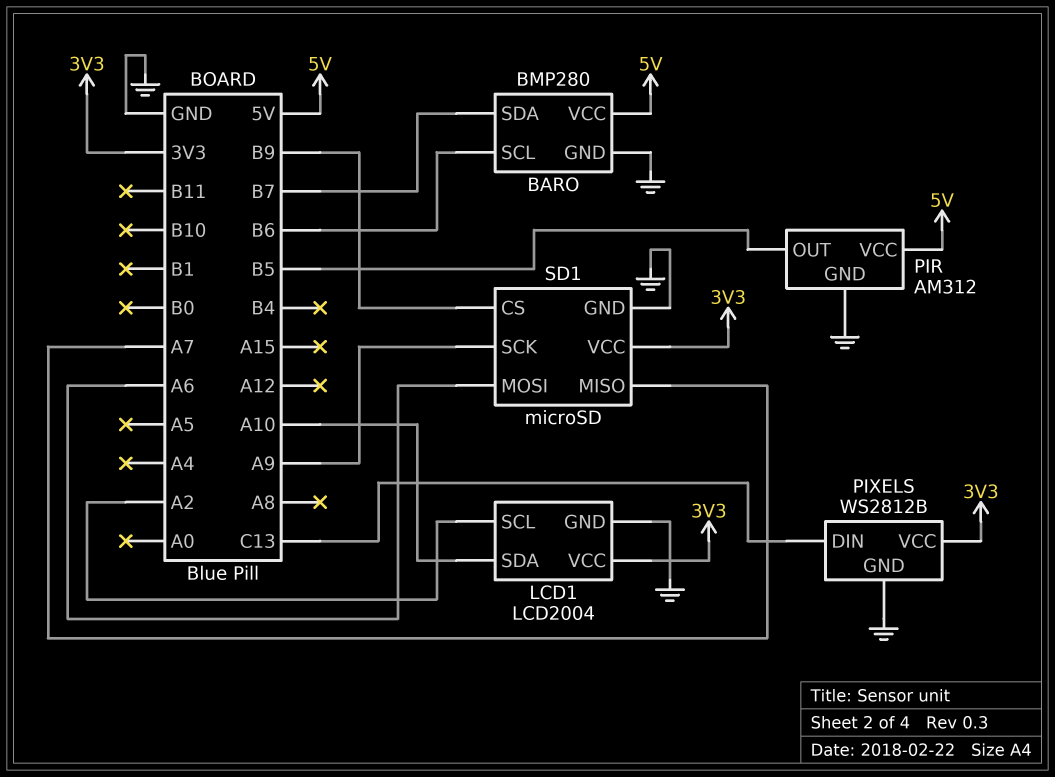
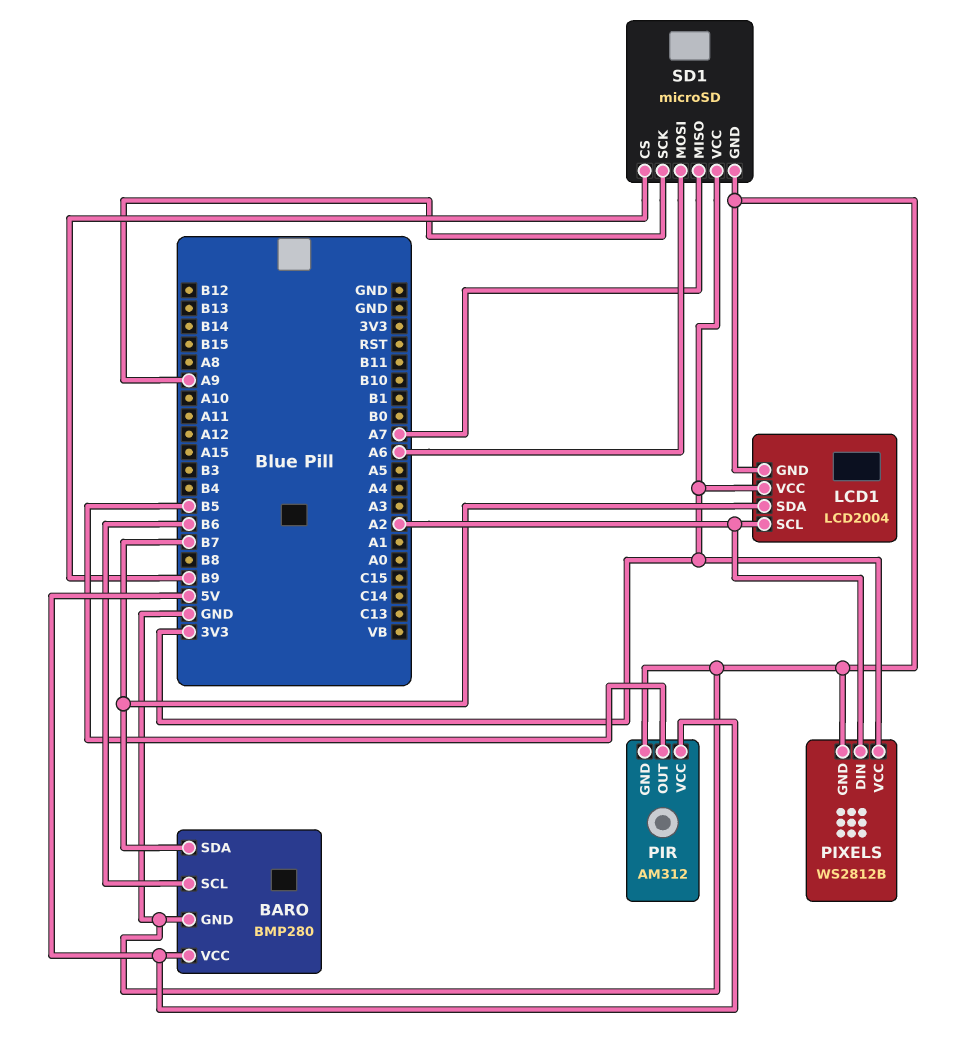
LCD1 pin SDA: A10 -> B7
PIXELS pin DIN: C13 -> A2

